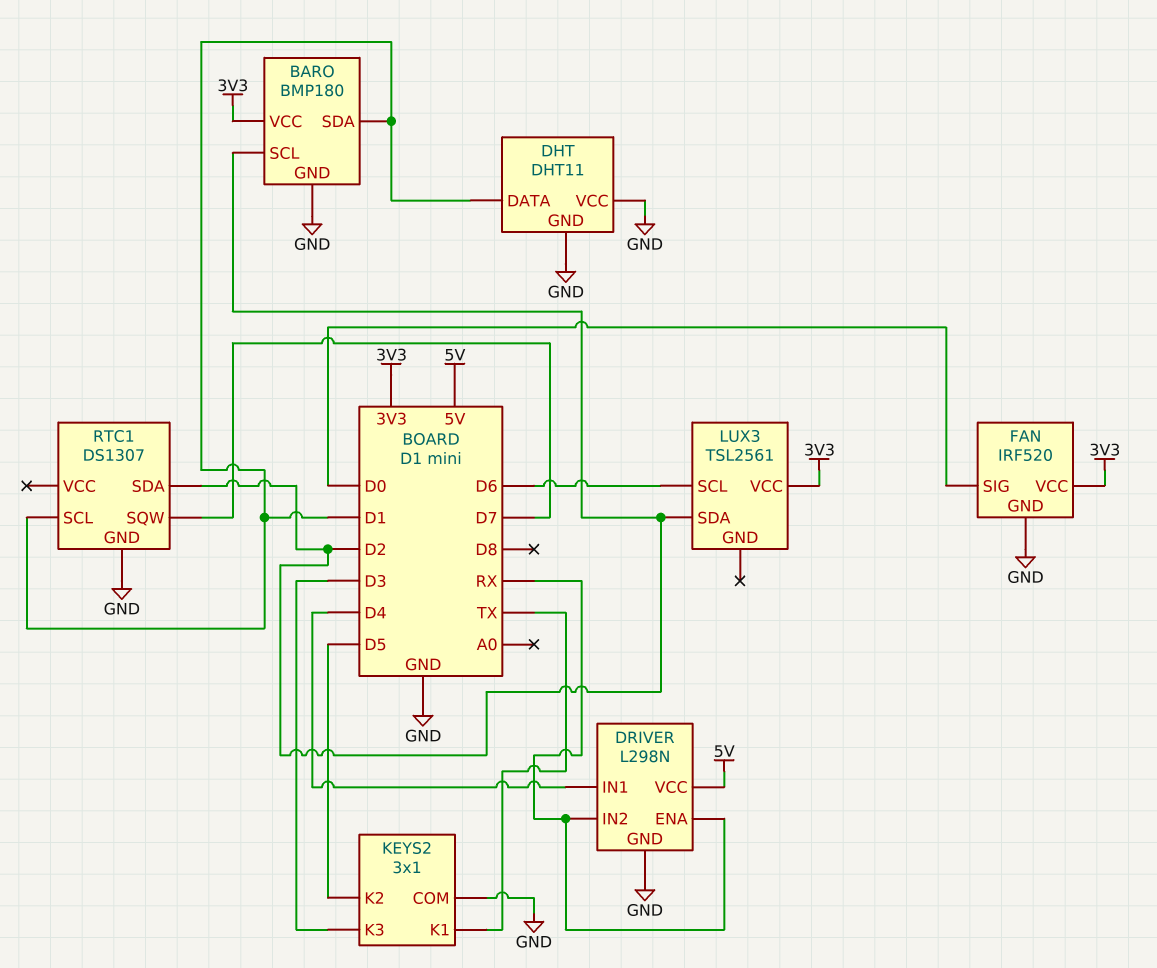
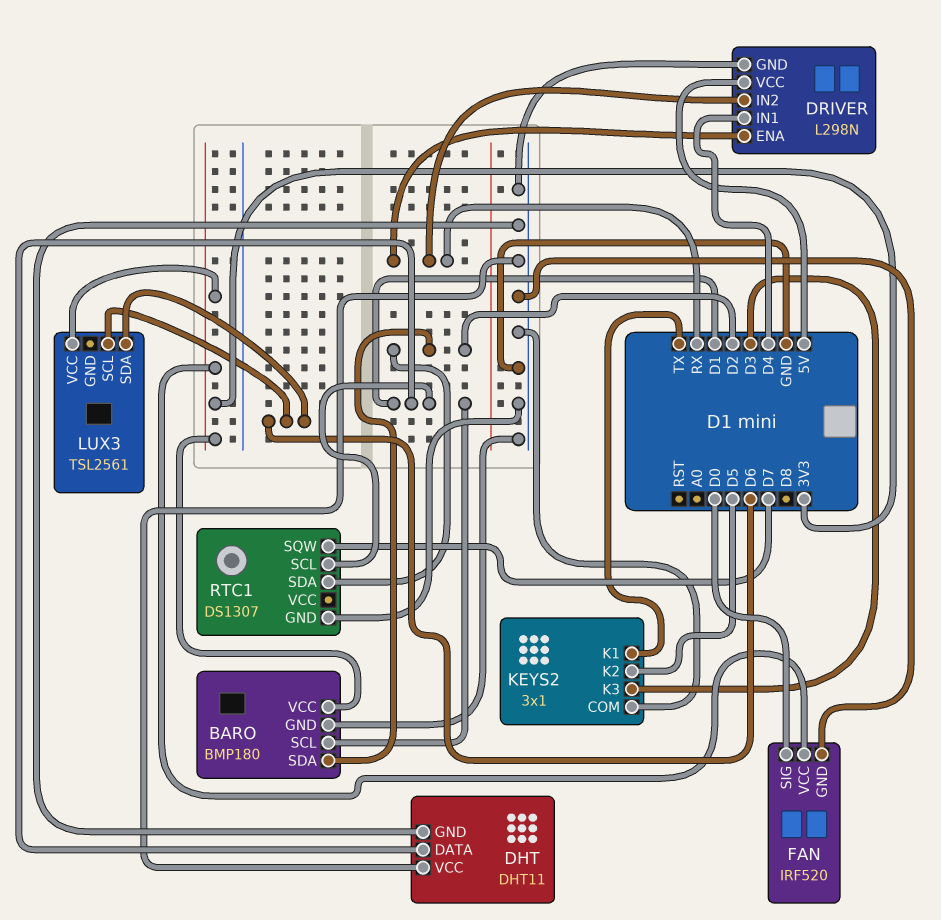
BARO pin SCL: D2 -> D1
BARO pin SDA: D1 -> D2
LUX3 pin SDA: D2 -> D6

